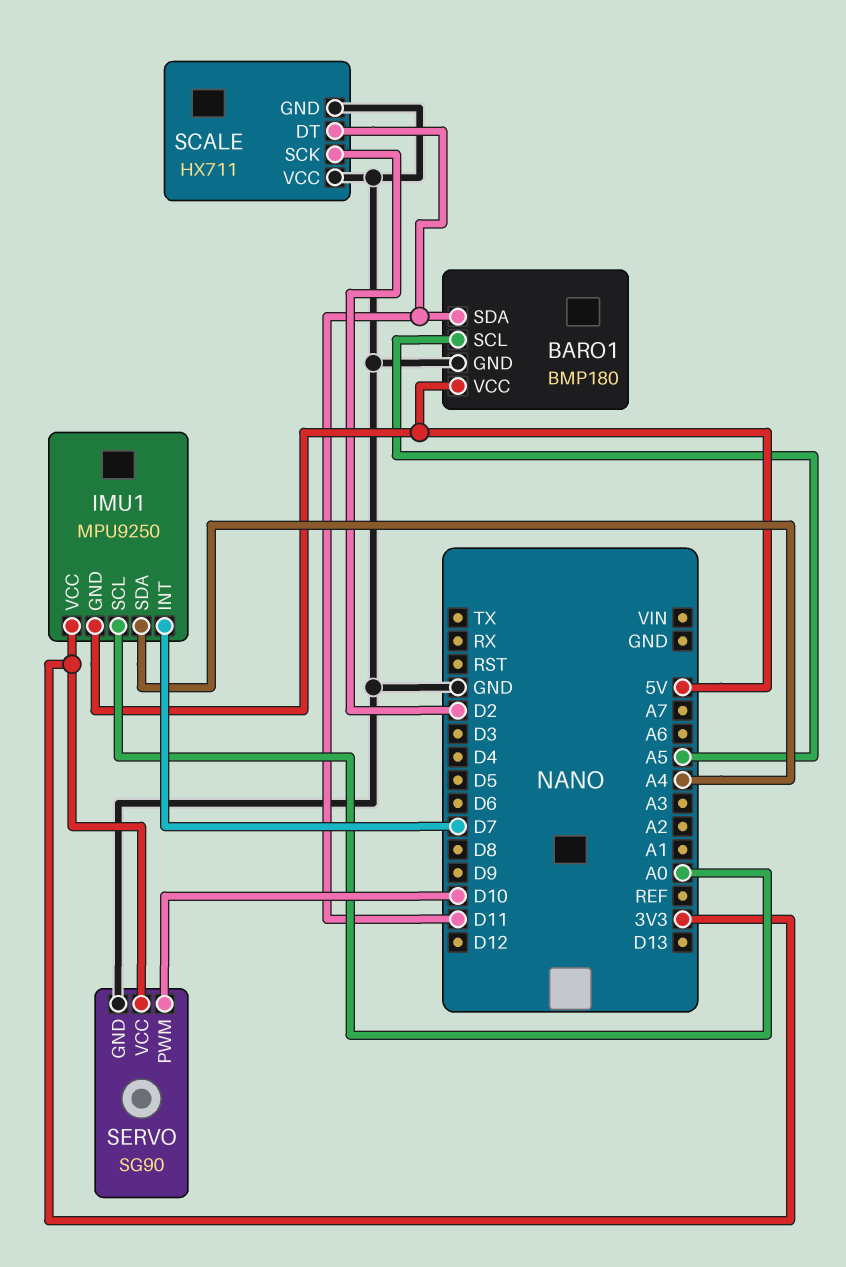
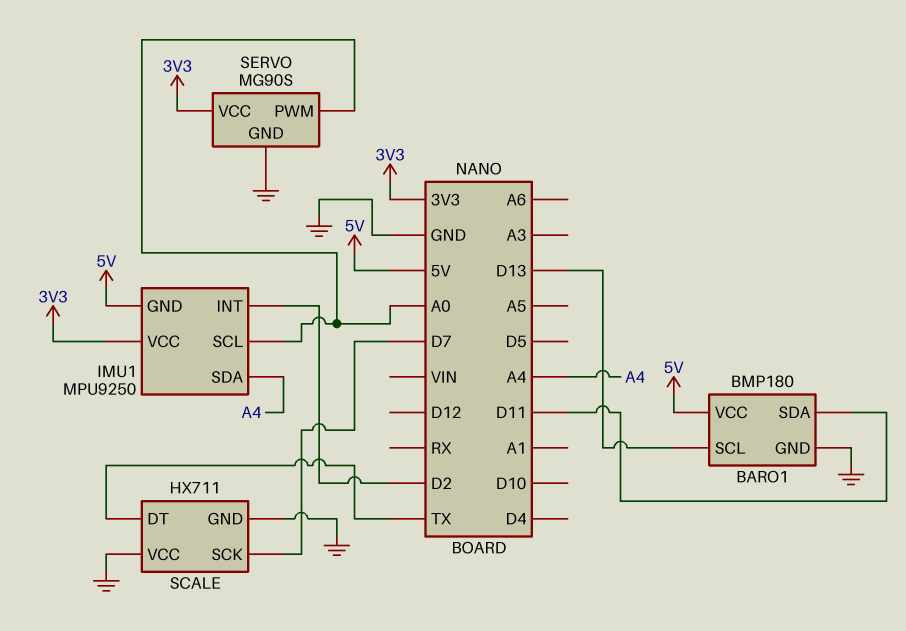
BARO1 pin SCL: A5 -> D13
IMU1 pin INT: D7 -> D2
SCALE pin DT: D11 -> TX
SCALE pin SCK: D2 -> D7
SERVO: SG90 -> MG90S
SERVO pin PWM: D10 -> A0

